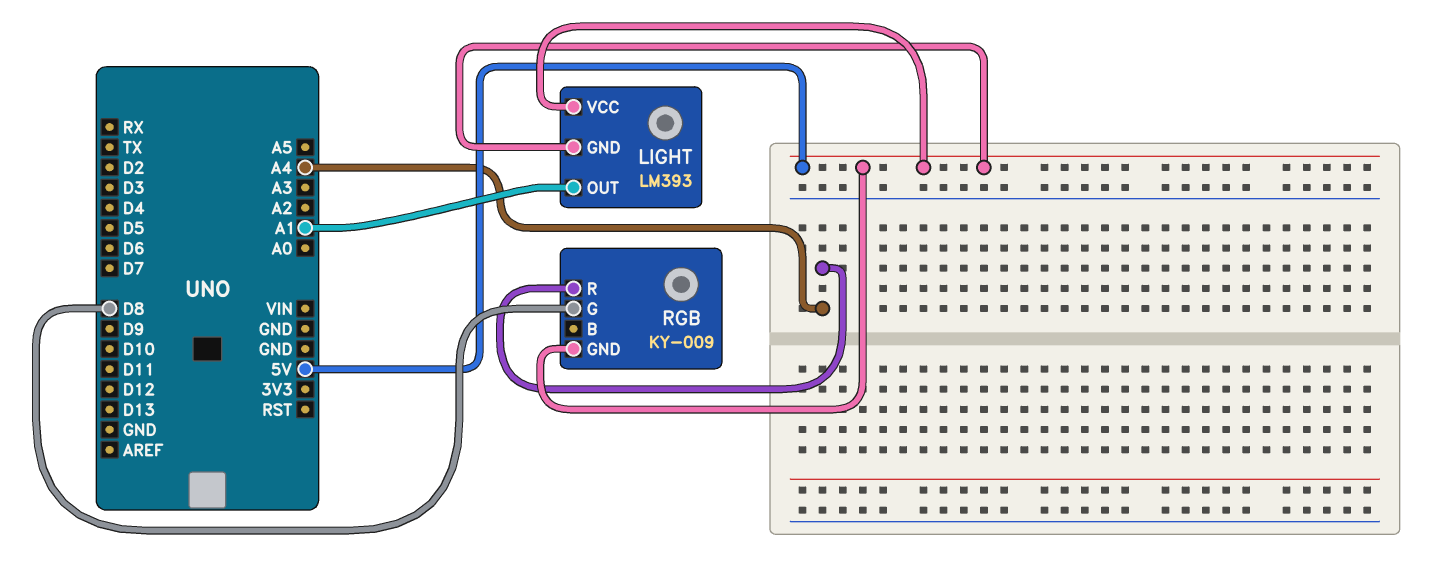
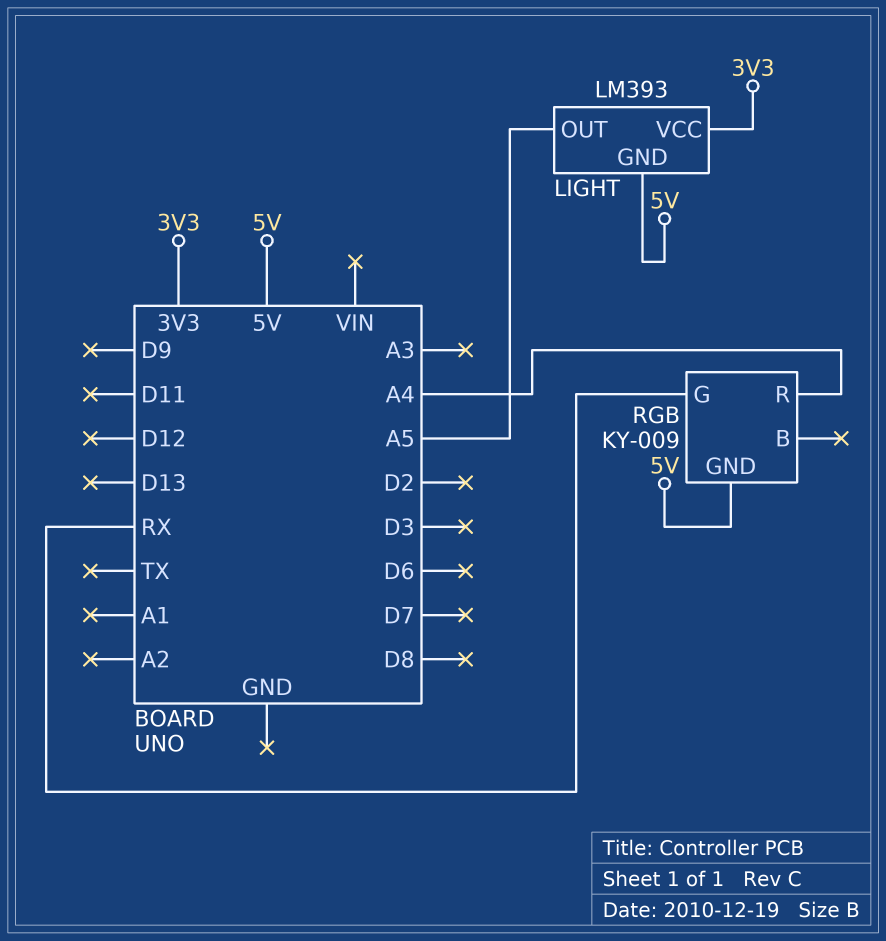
LIGHT pin OUT: A1 -> A5
LIGHT pin VCC: 5V -> 3V3
RGB pin G: D8 -> RX

